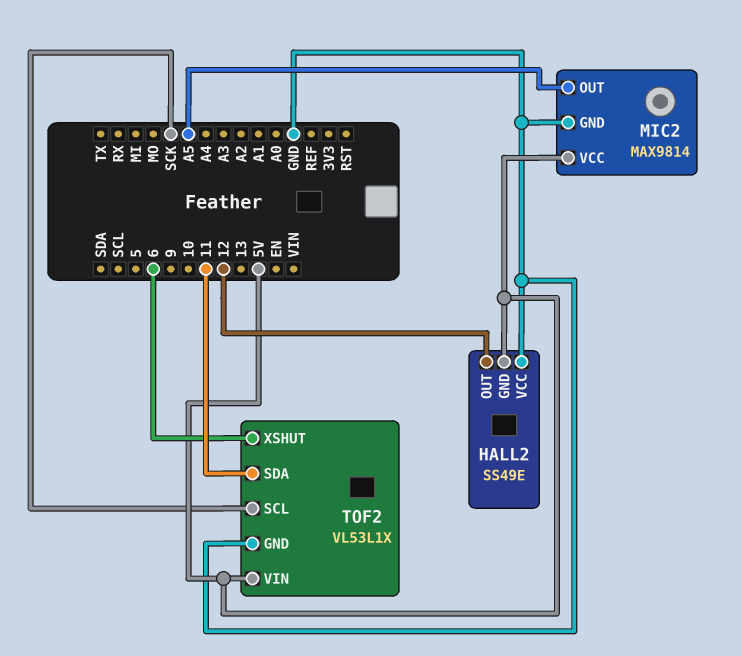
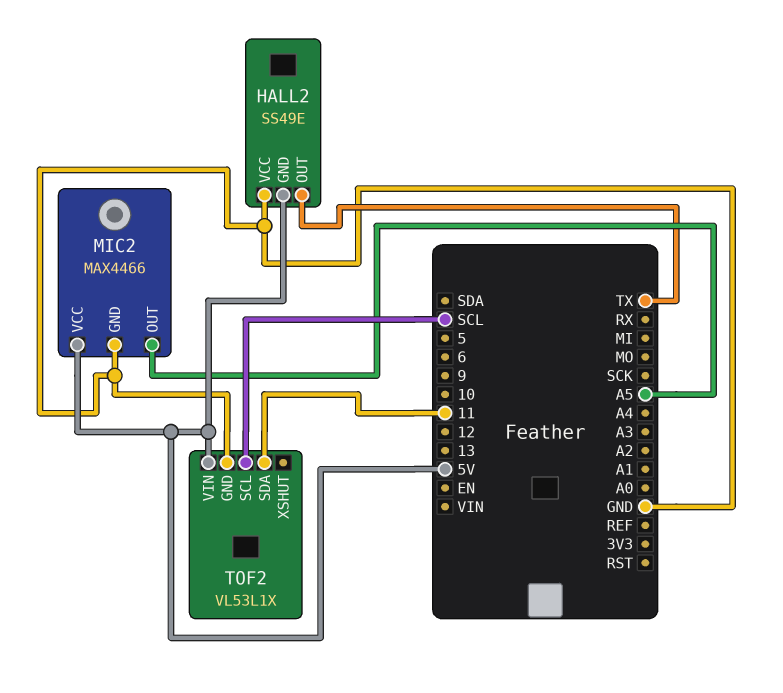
HALL2 pin OUT: 12 -> TX
MIC2: MAX9814 -> MAX4466
TOF2 pin SCL: SCK -> SCL
TOF2 pin XSHUT: 6 -> none

